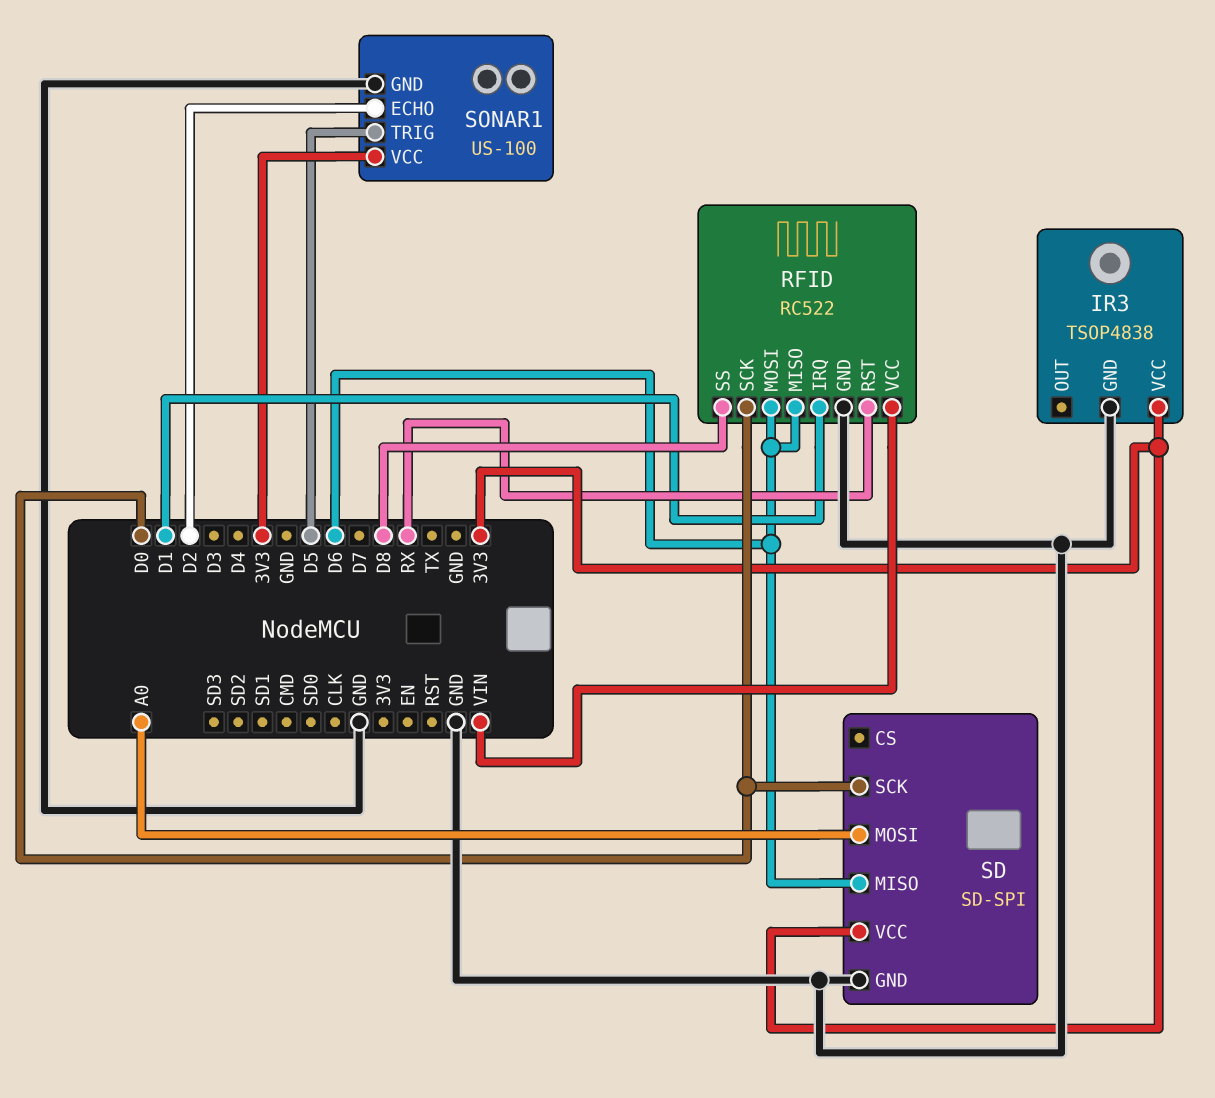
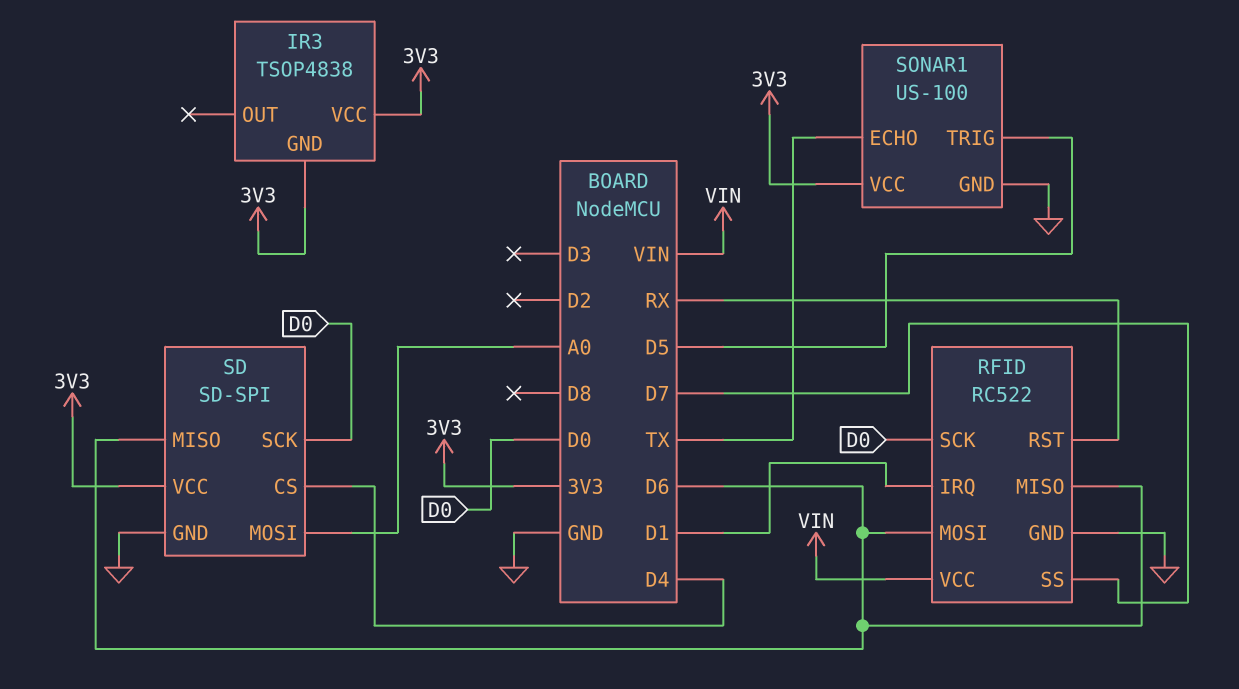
IR3 pin GND: GND -> 3V3
RFID pin SS: D8 -> D7
SD pin CS: none -> D4
SONAR1 pin ECHO: D2 -> TX

